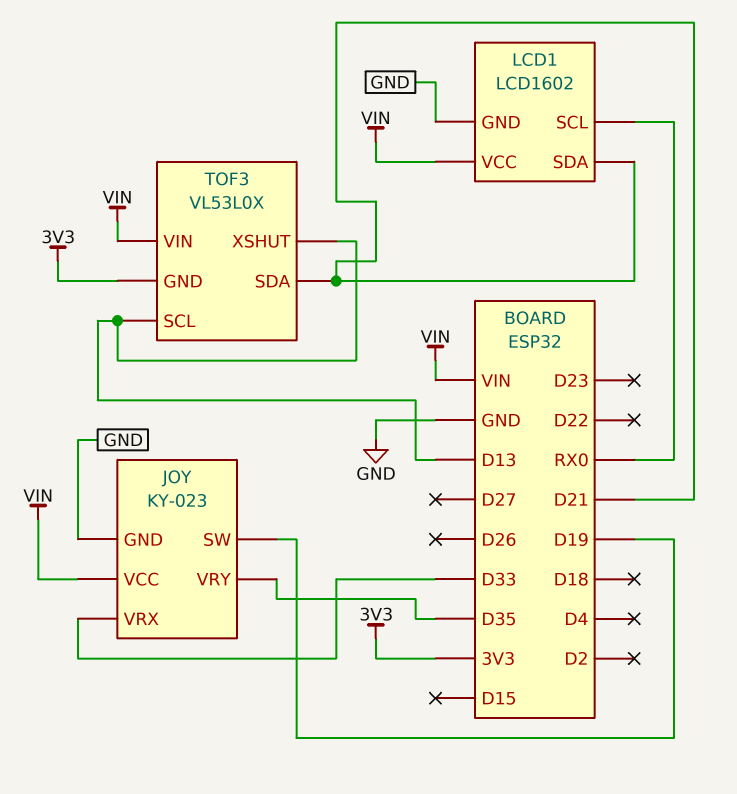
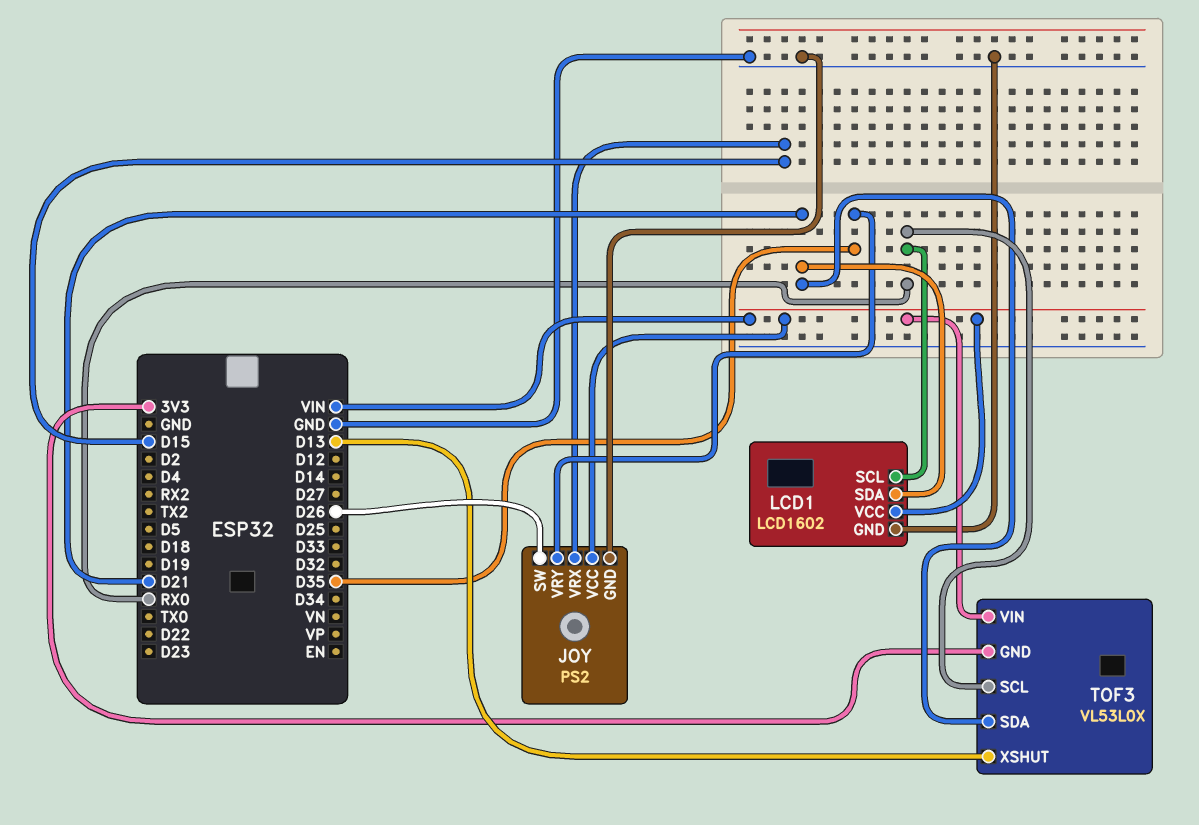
JOY: KY-023 -> PS2
JOY pin SW: D19 -> D26
JOY pin VRX: D33 -> D15
TOF3 pin SCL: D13 -> RX0

